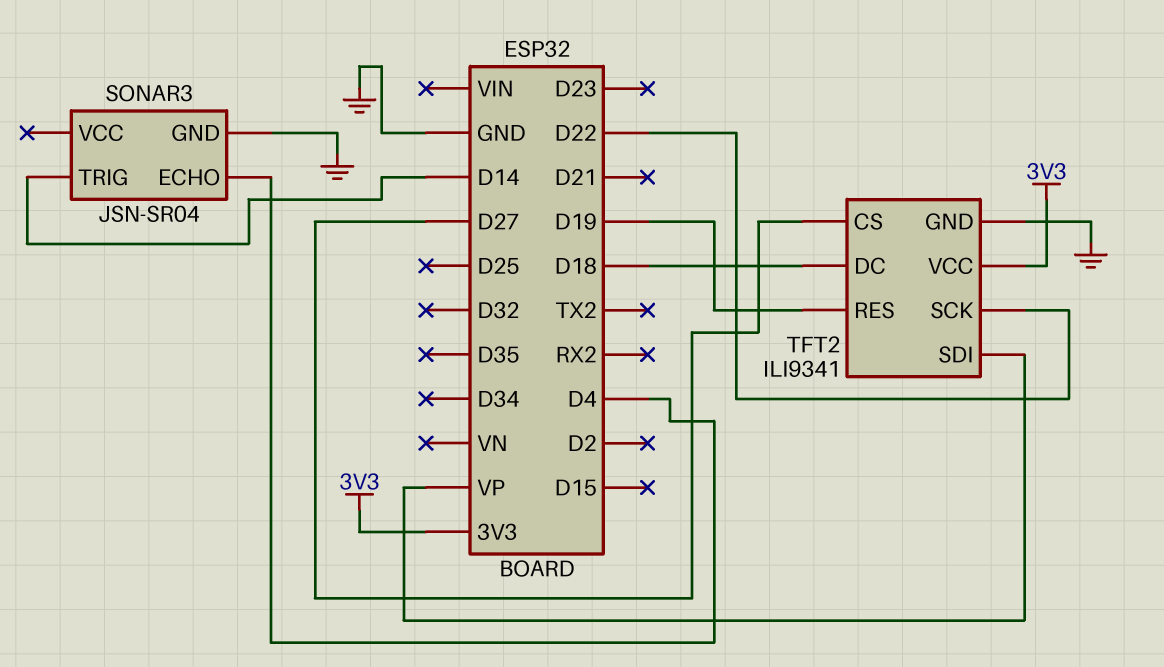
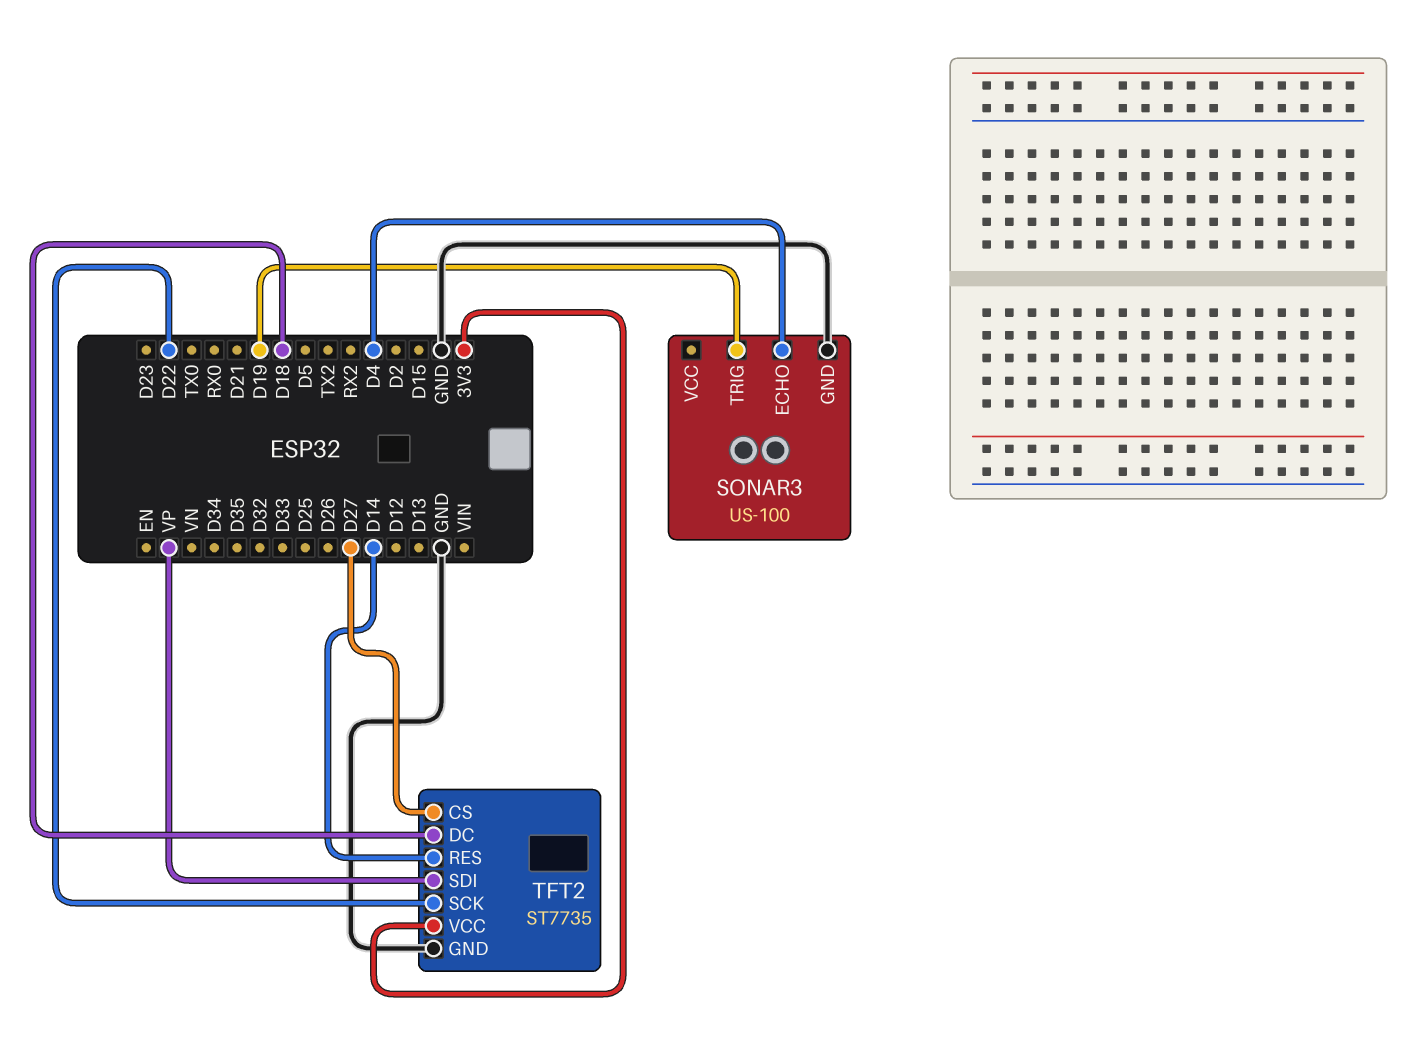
SONAR3: JSN-SR04 -> US-100
SONAR3 pin TRIG: D14 -> D19
TFT2: ILI9341 -> ST7735
TFT2 pin RES: D19 -> D14

